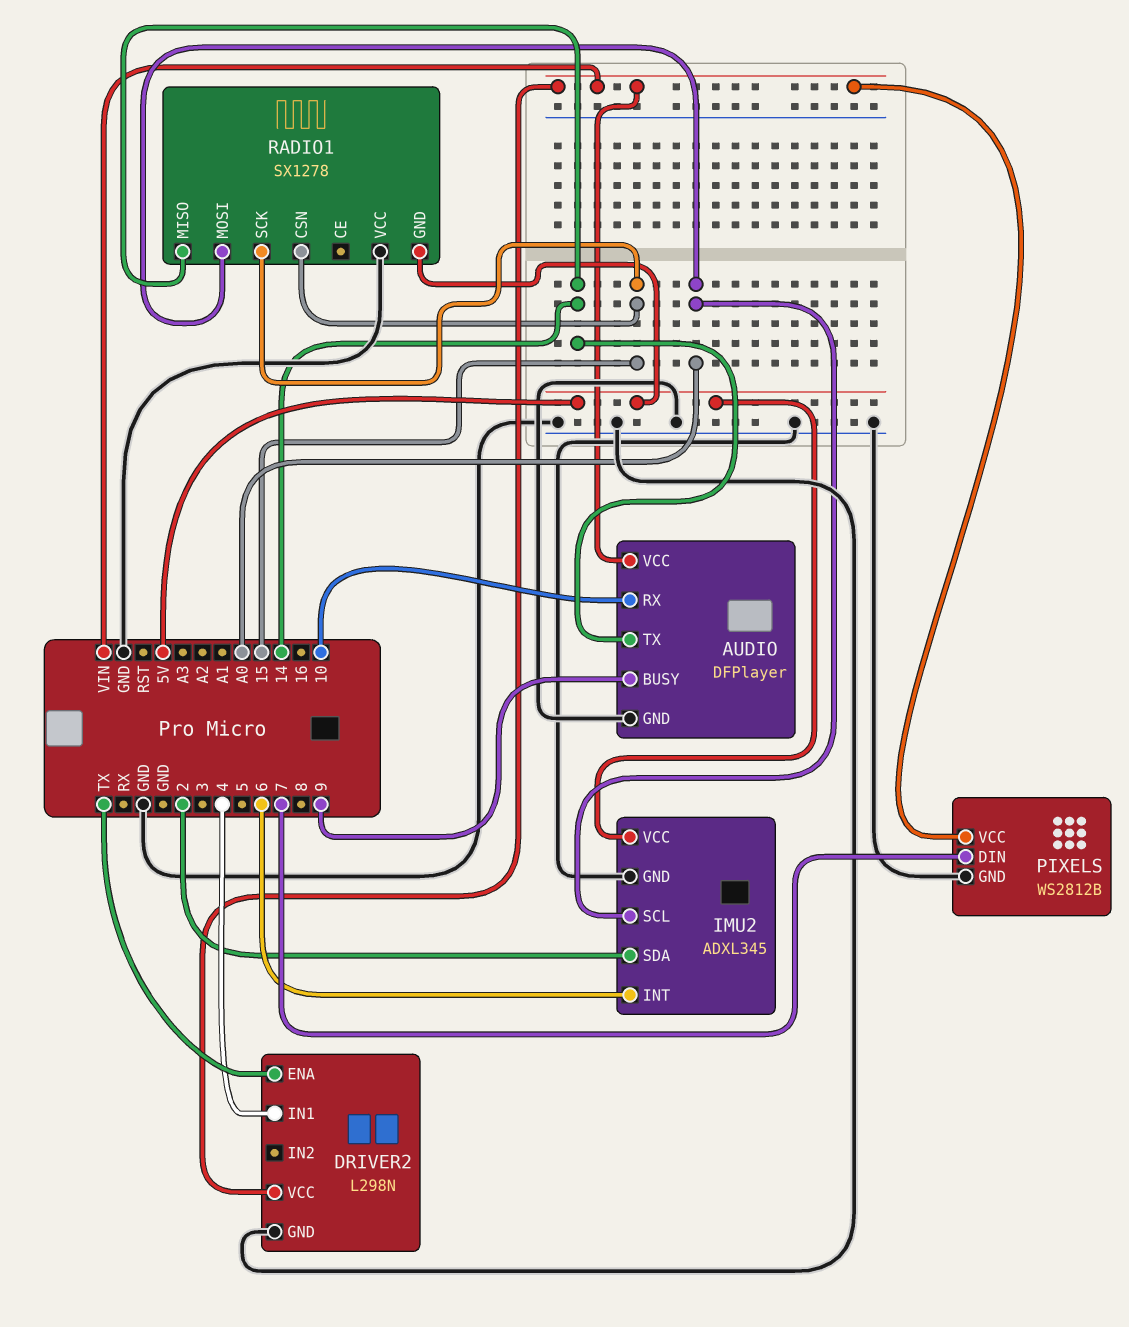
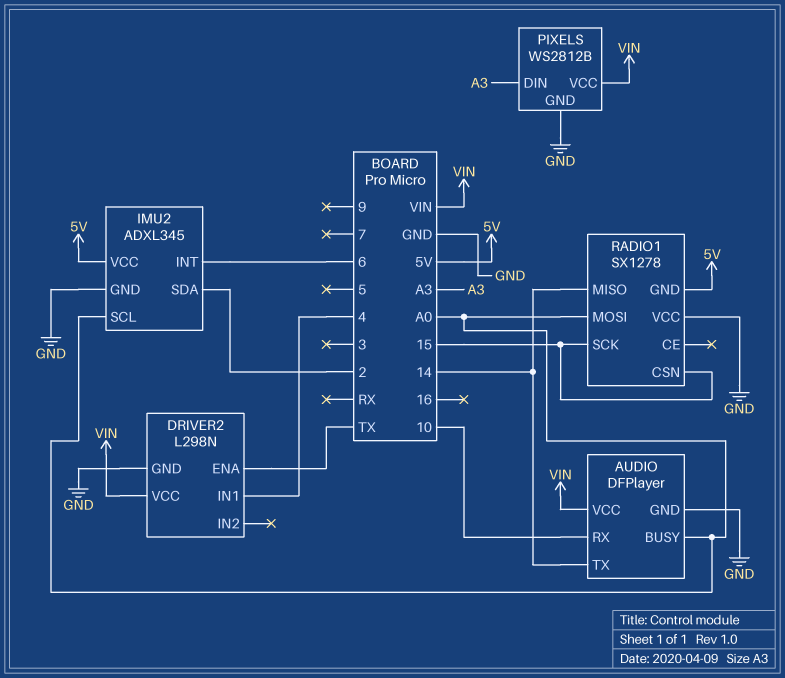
AUDIO pin BUSY: 9 -> A0
PIXELS pin DIN: 7 -> A3

